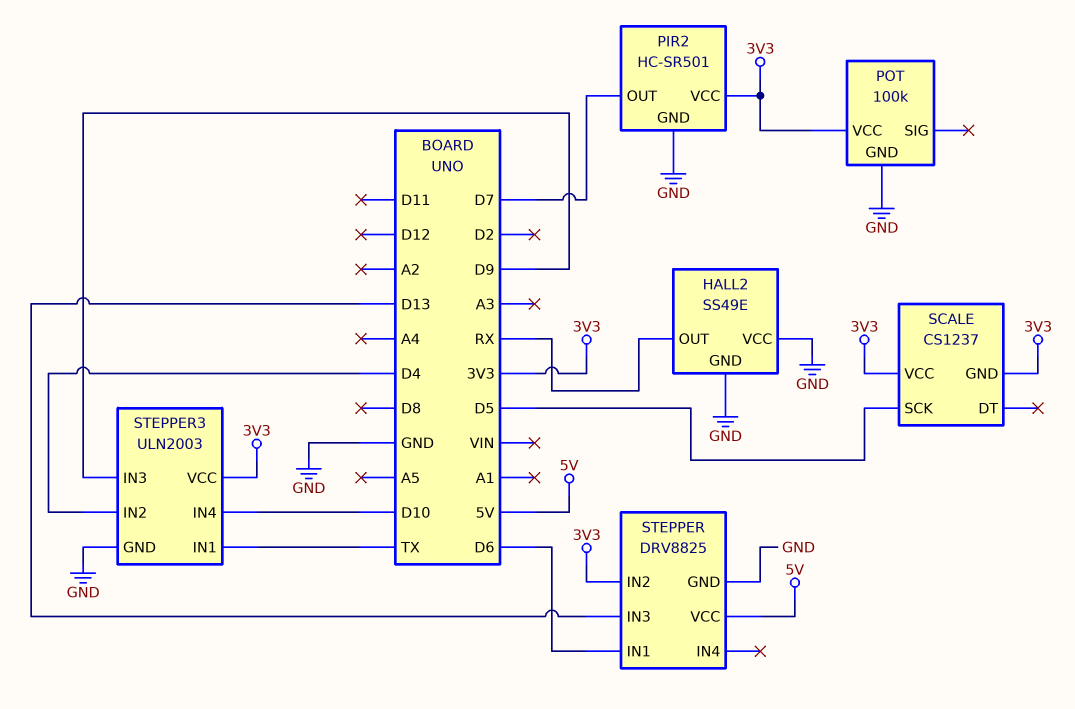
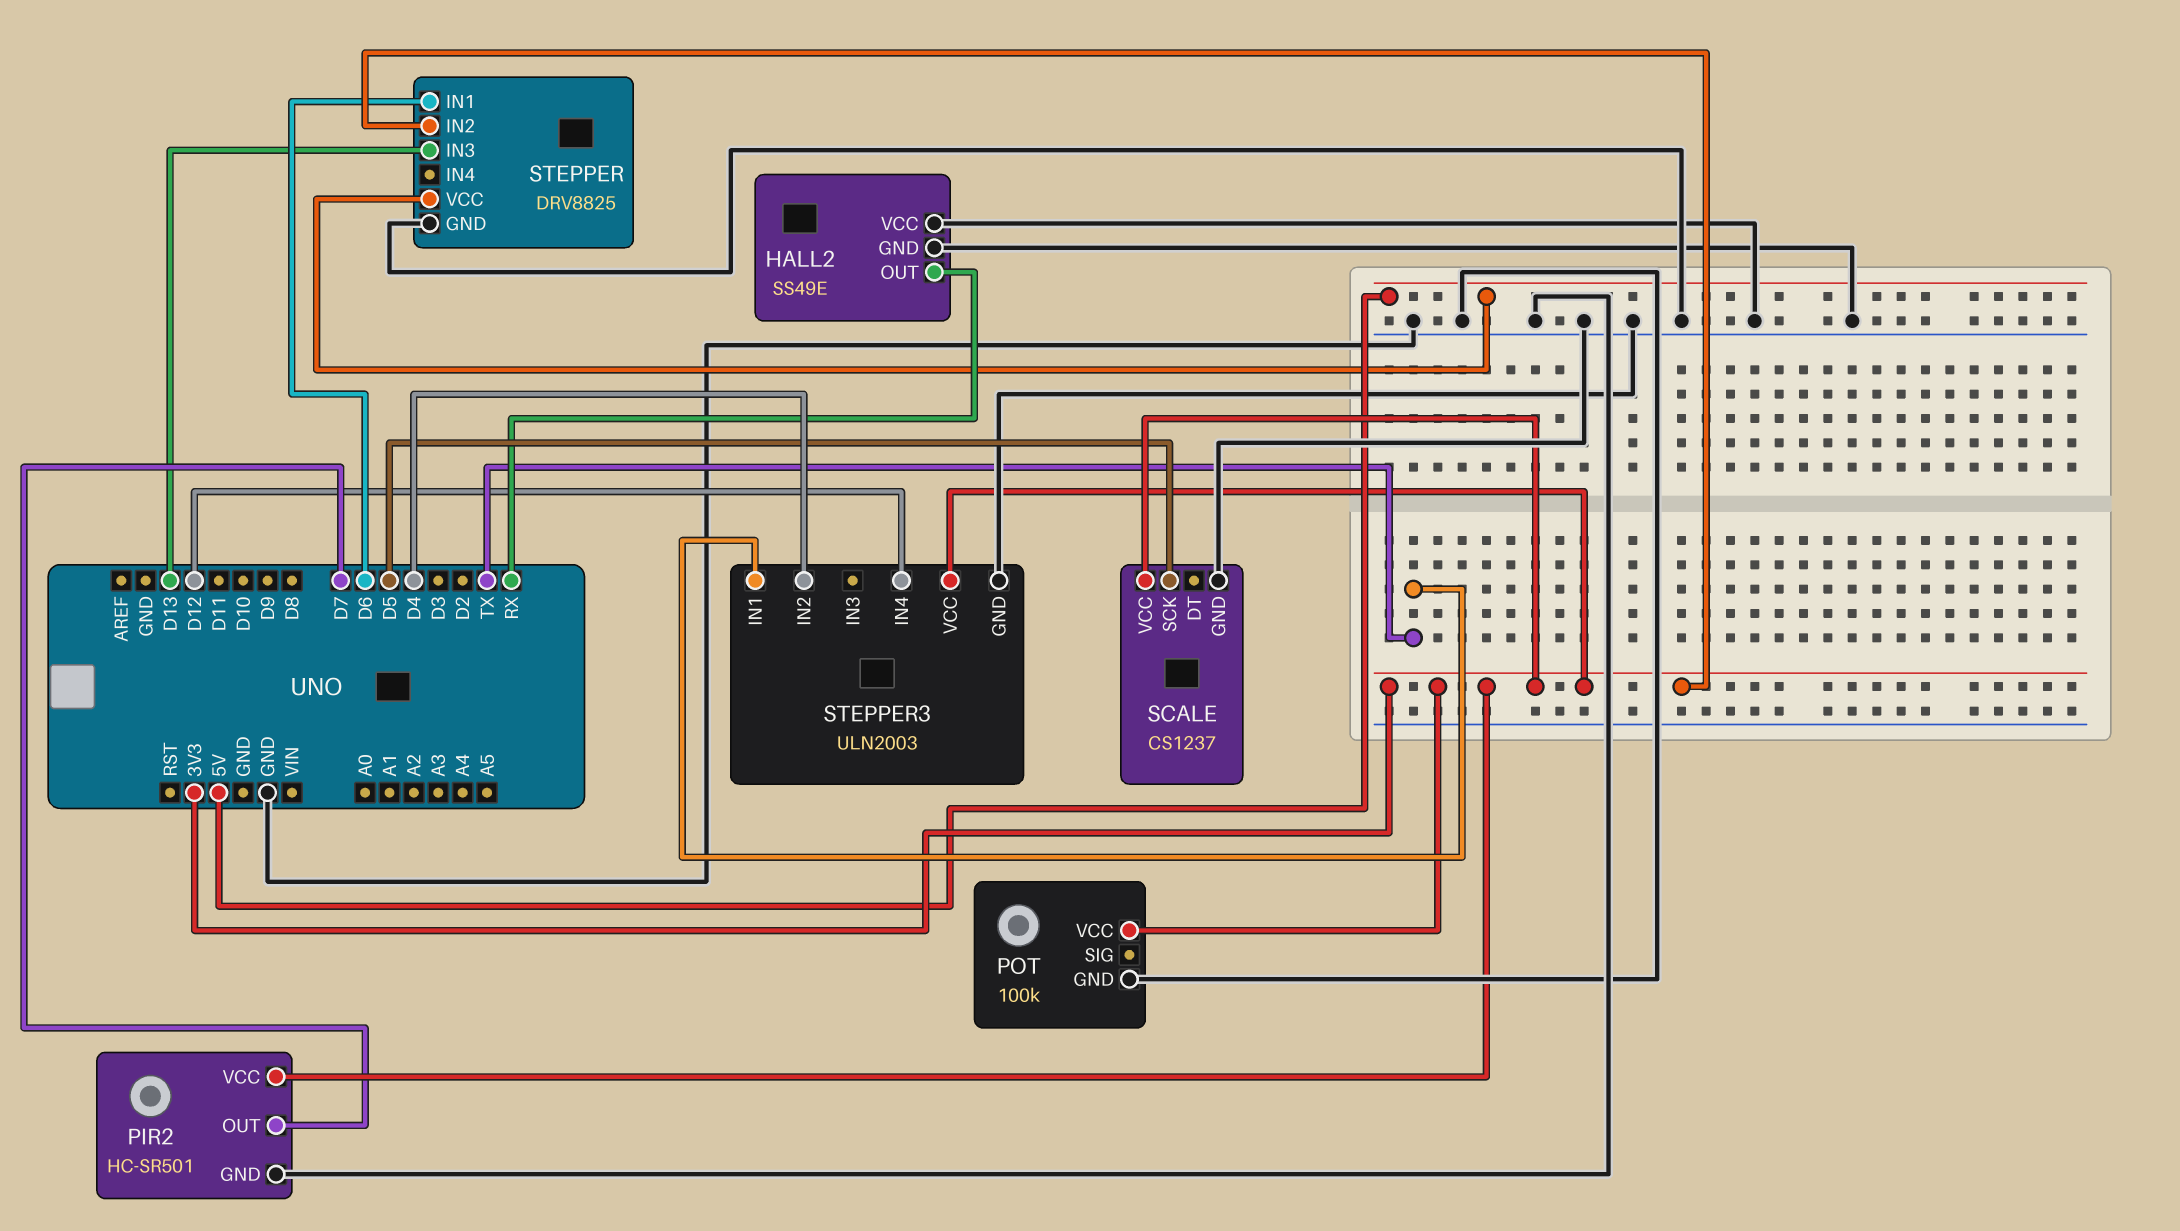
SCALE pin GND: 3V3 -> GND
STEPPER3 pin IN3: D9 -> none
STEPPER3 pin IN4: D10 -> D12

